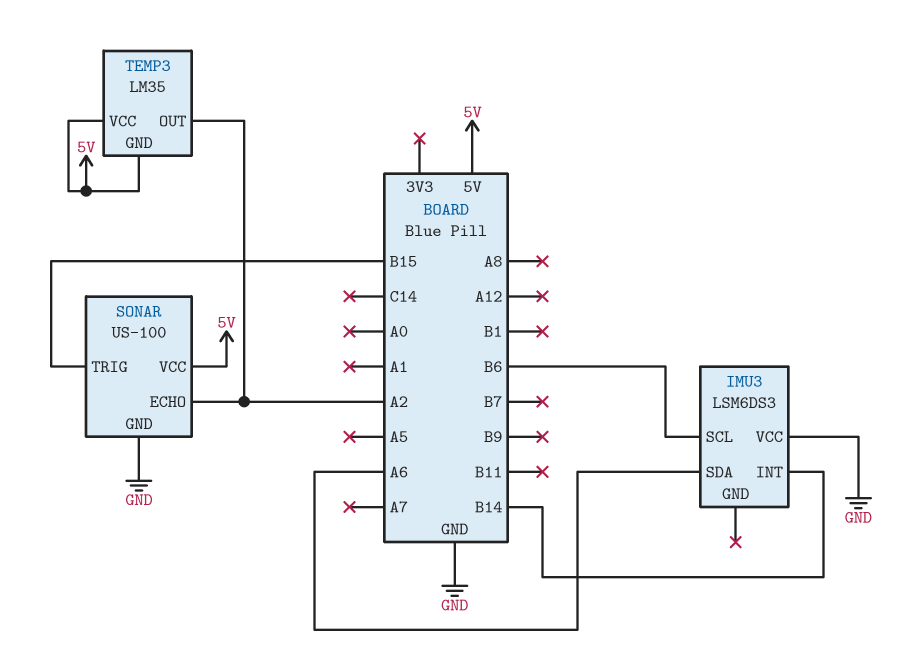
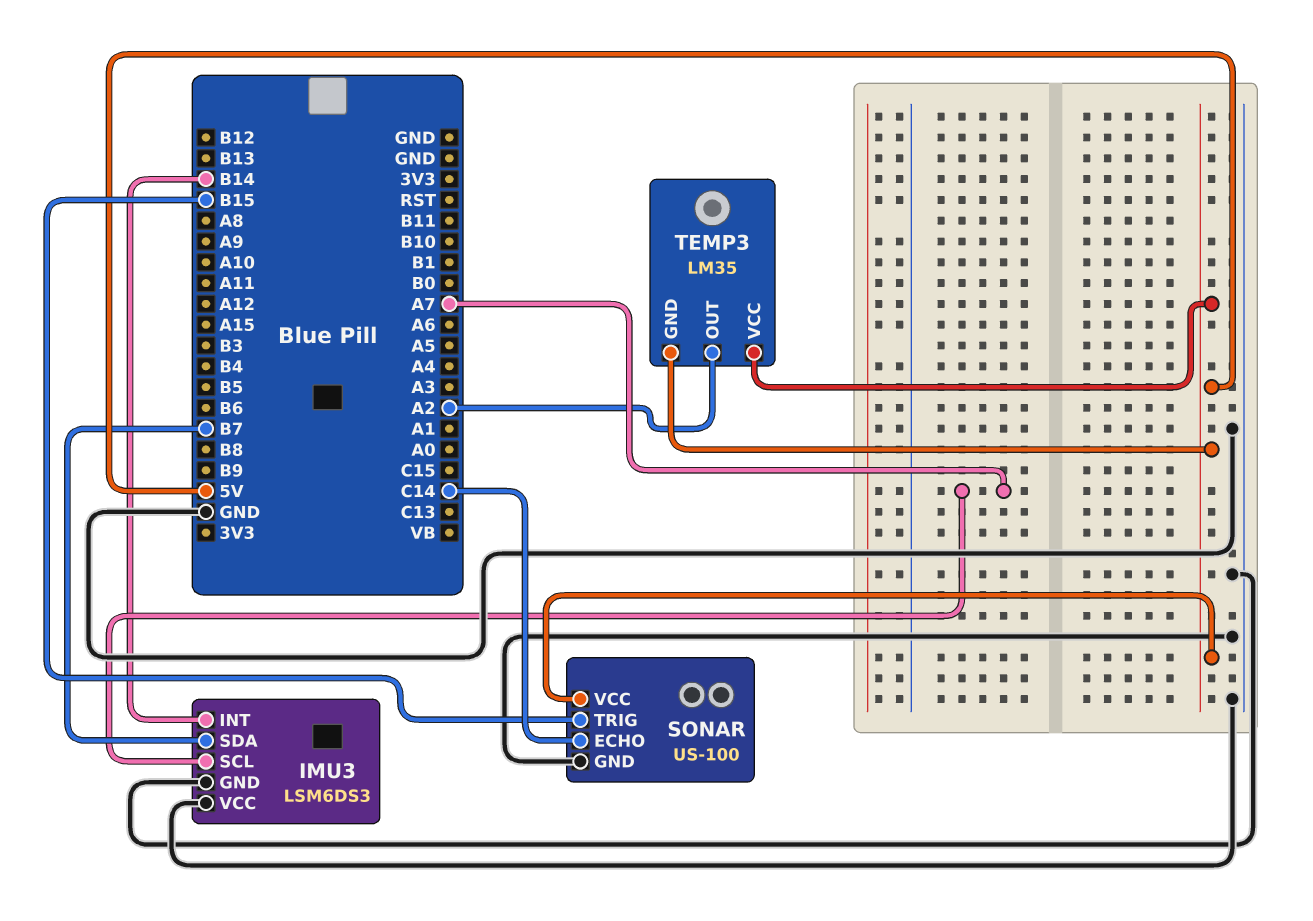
IMU3 pin GND: none -> GND
IMU3 pin SCL: B6 -> A7
IMU3 pin SDA: A6 -> B7
SONAR pin ECHO: A2 -> C14

